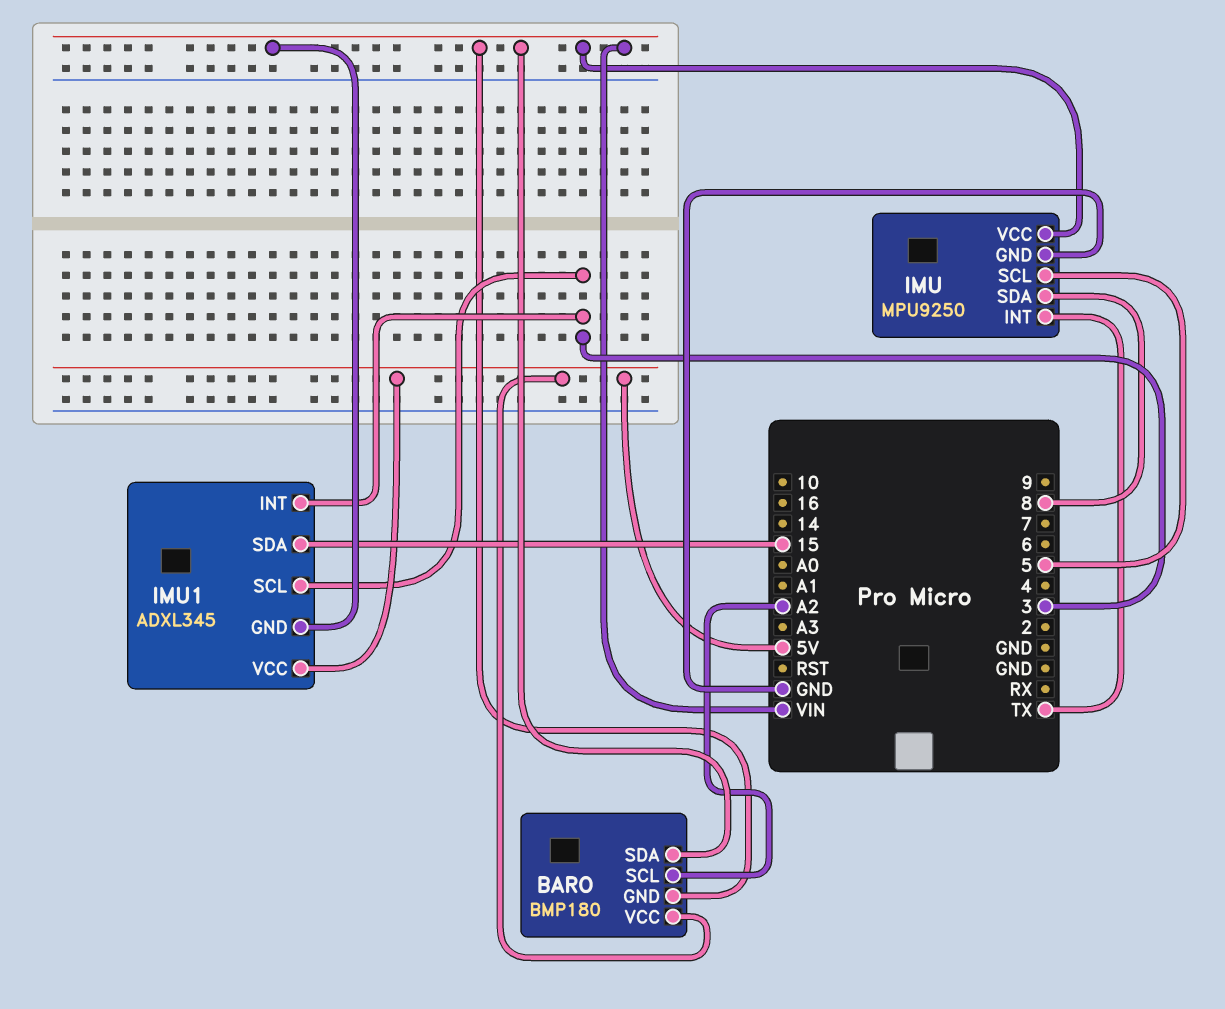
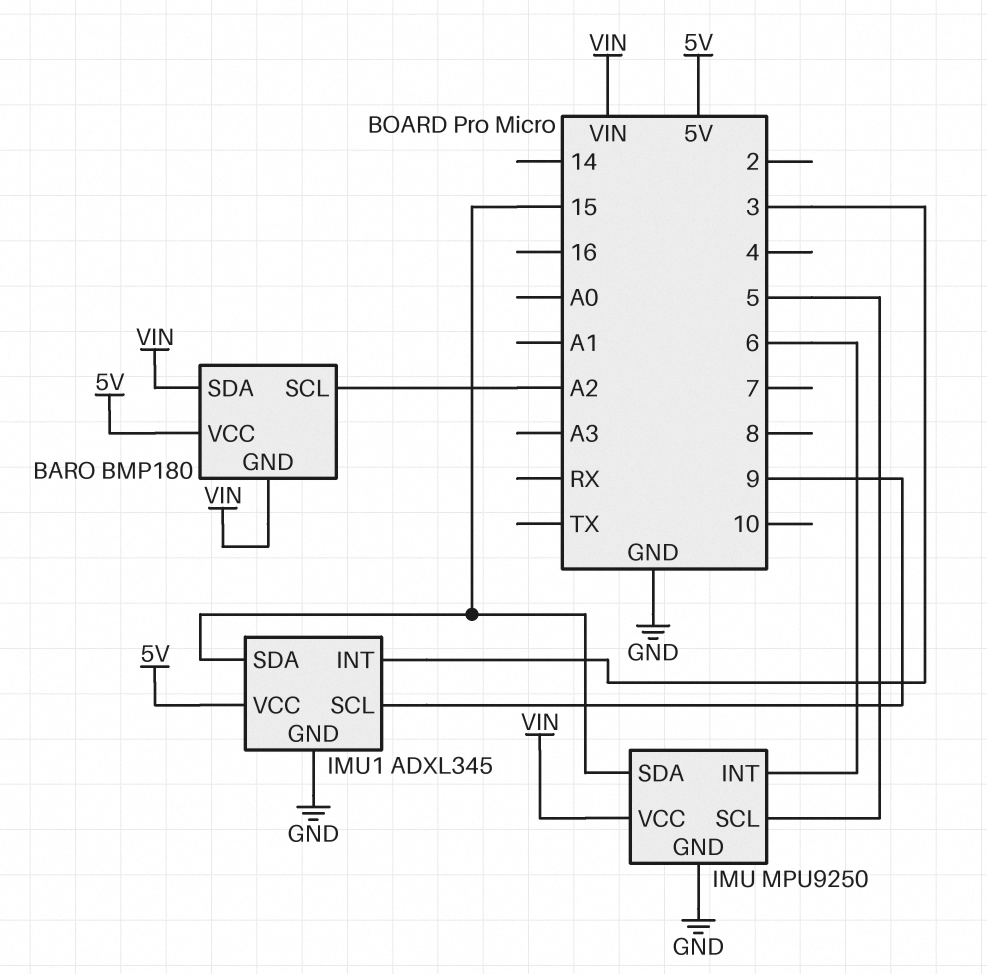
IMU pin INT: TX -> 6
IMU pin SDA: 8 -> 15
IMU1 pin GND: VIN -> GND
IMU1 pin SCL: 3 -> 9

